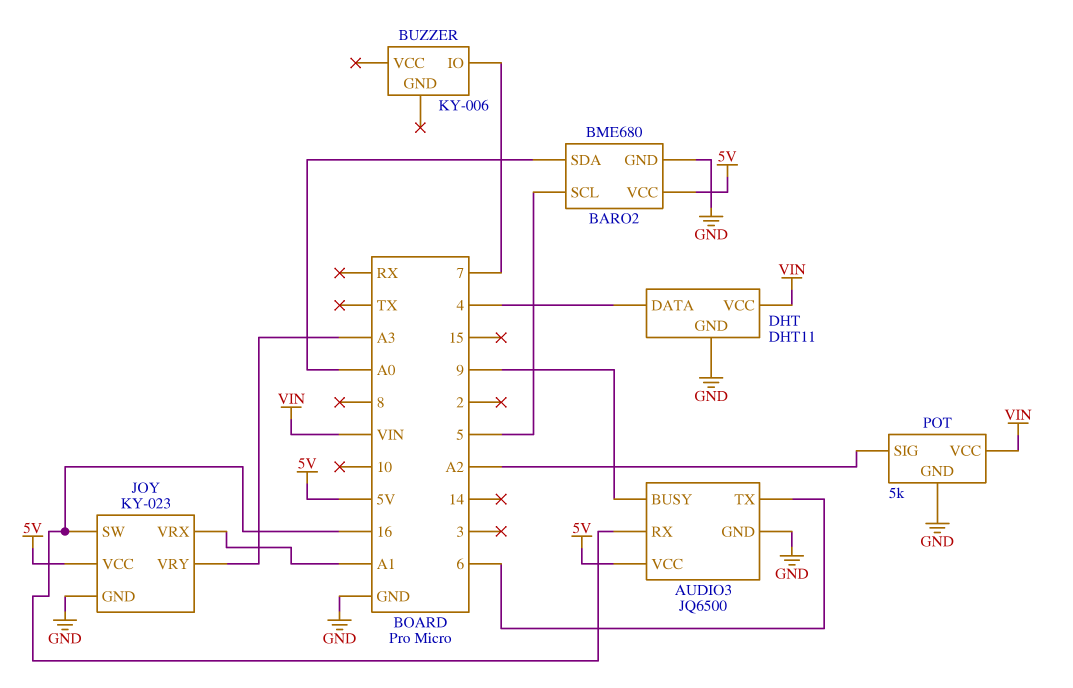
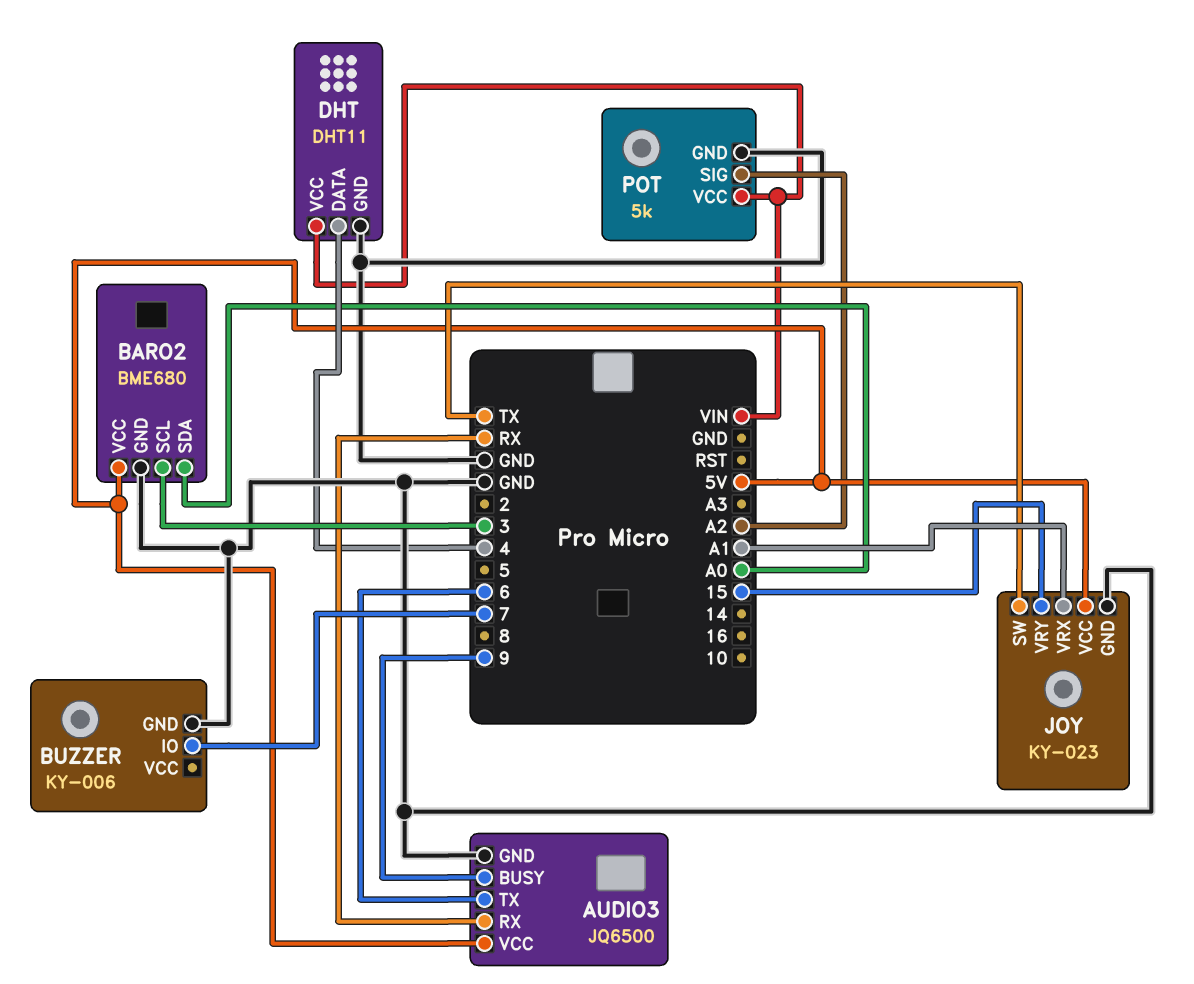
AUDIO3 pin RX: 16 -> RX
BARO2 pin SCL: 5 -> 3
BUZZER pin GND: none -> GND
JOY pin SW: 16 -> TX
JOY pin VRY: A3 -> 15

